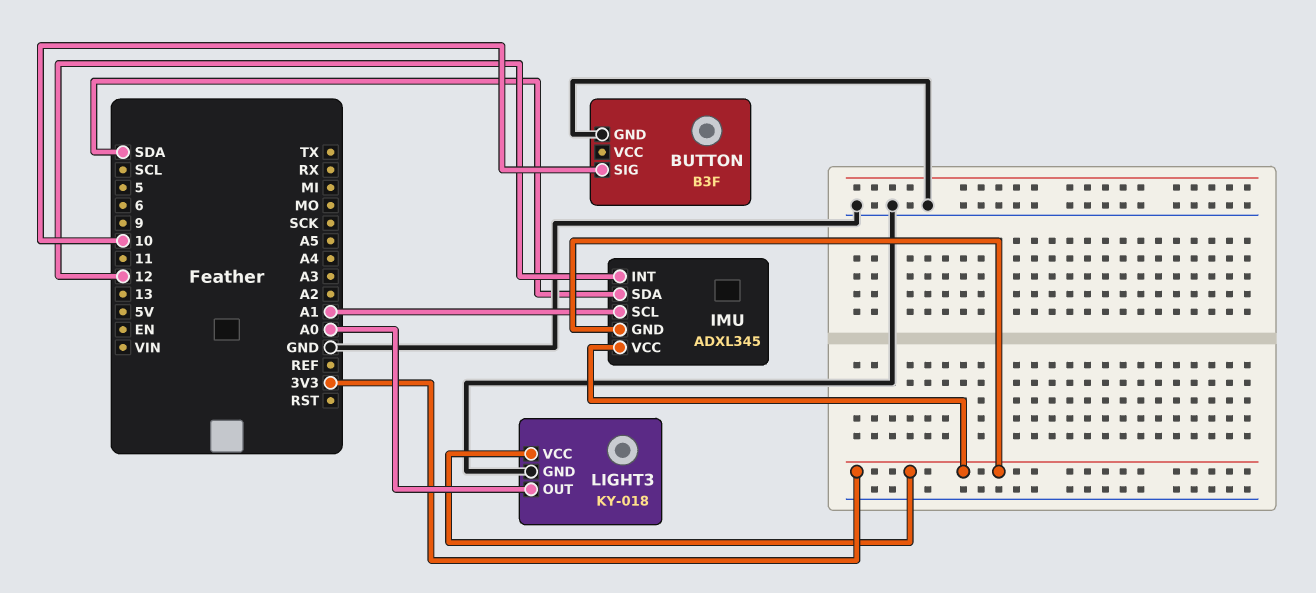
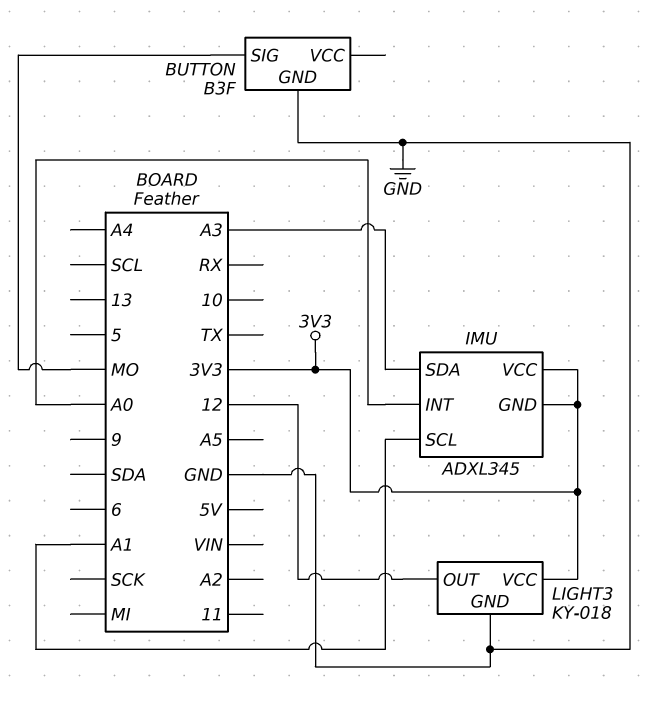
BUTTON pin SIG: 10 -> MO
IMU pin INT: 12 -> A0
IMU pin SDA: SDA -> A3
LIGHT3 pin OUT: A0 -> 12

